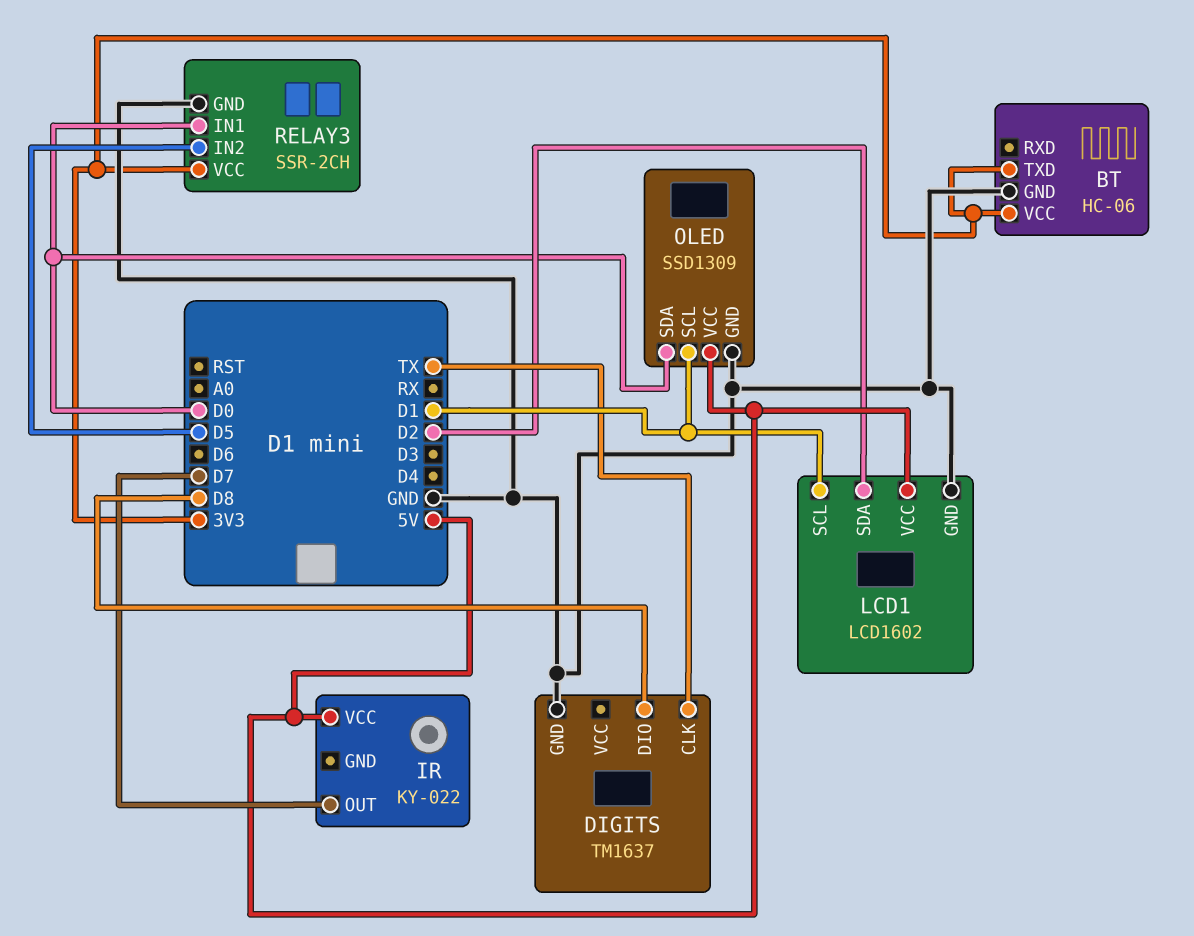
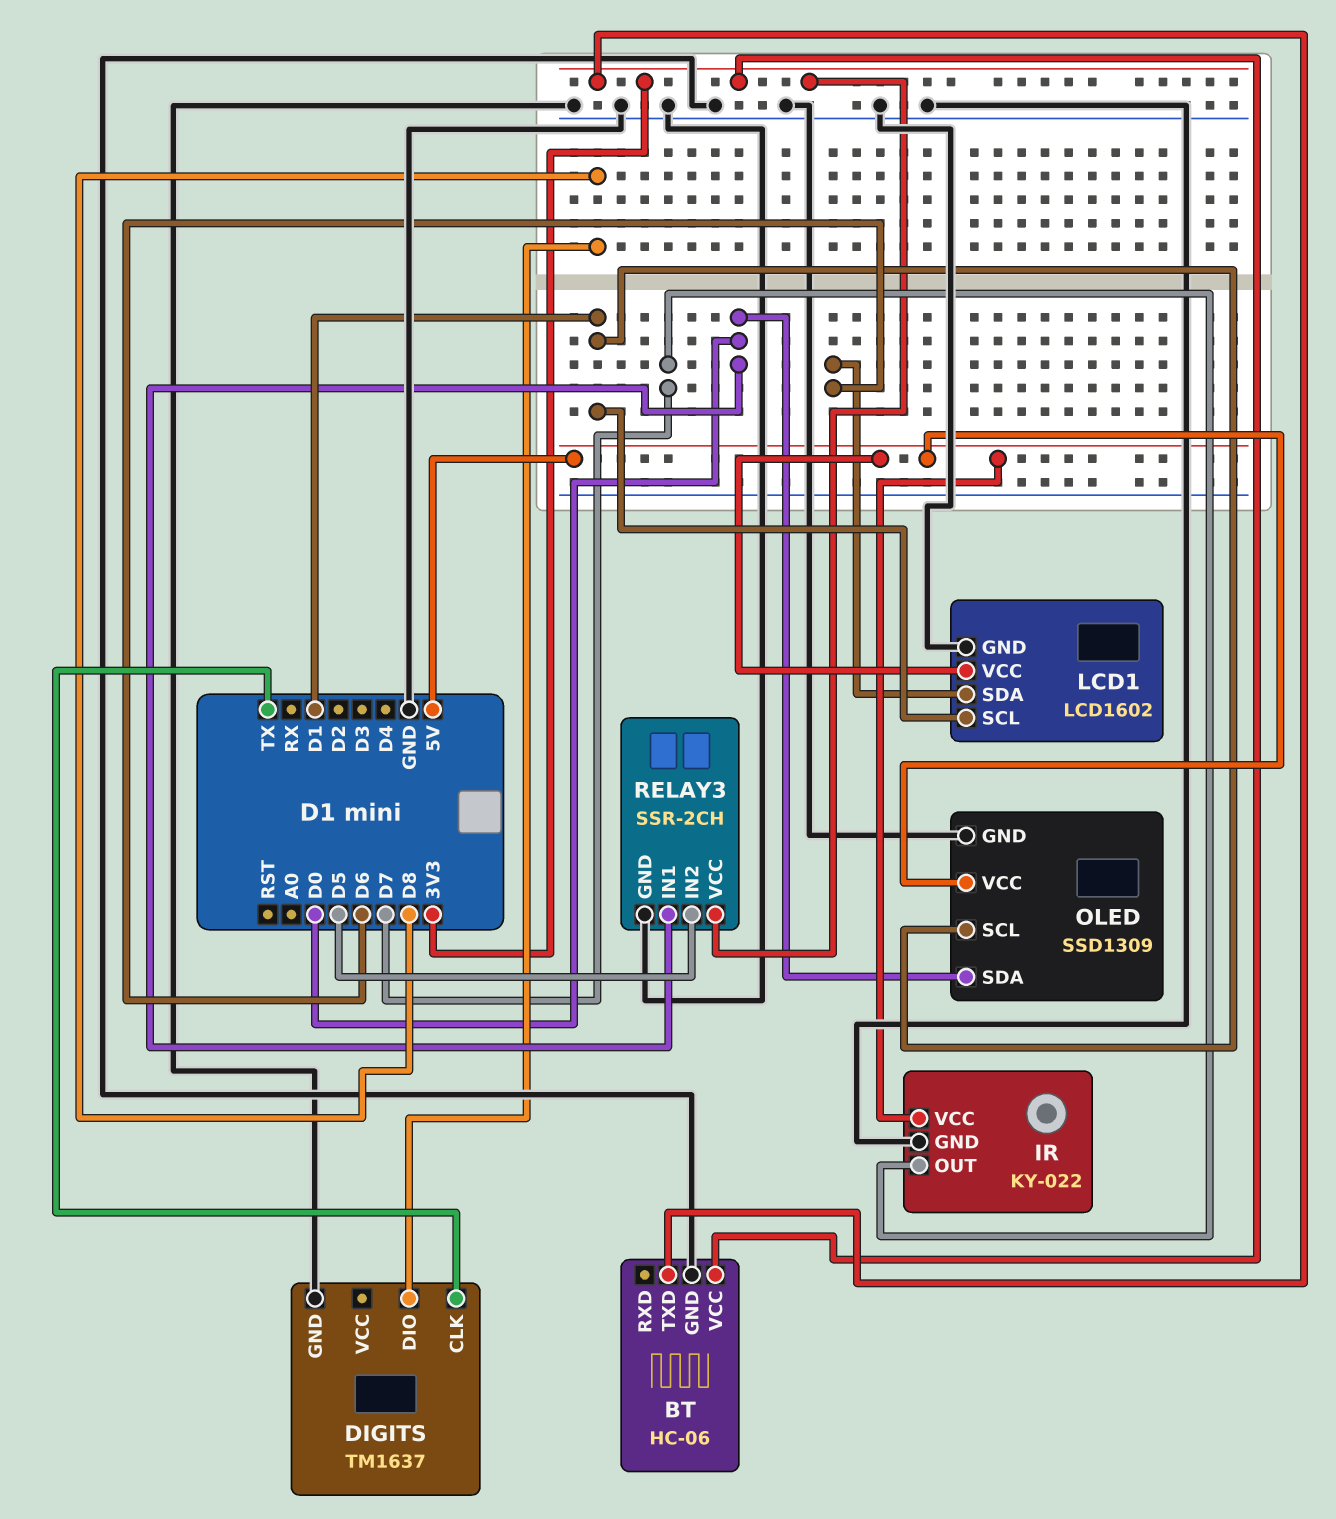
IR pin GND: none -> GND
LCD1 pin SDA: D2 -> D6

